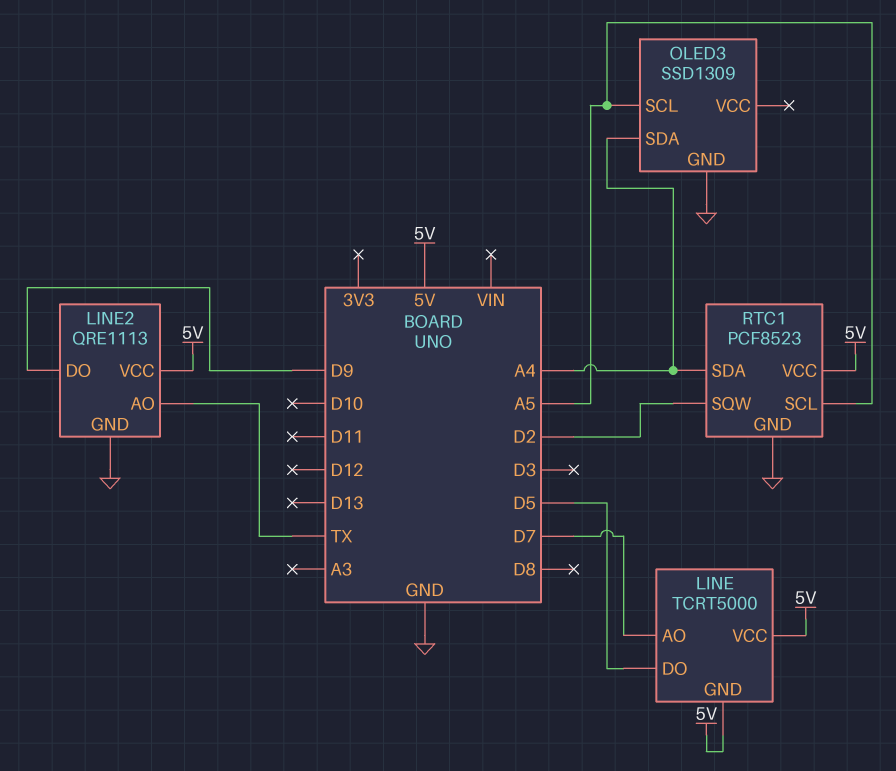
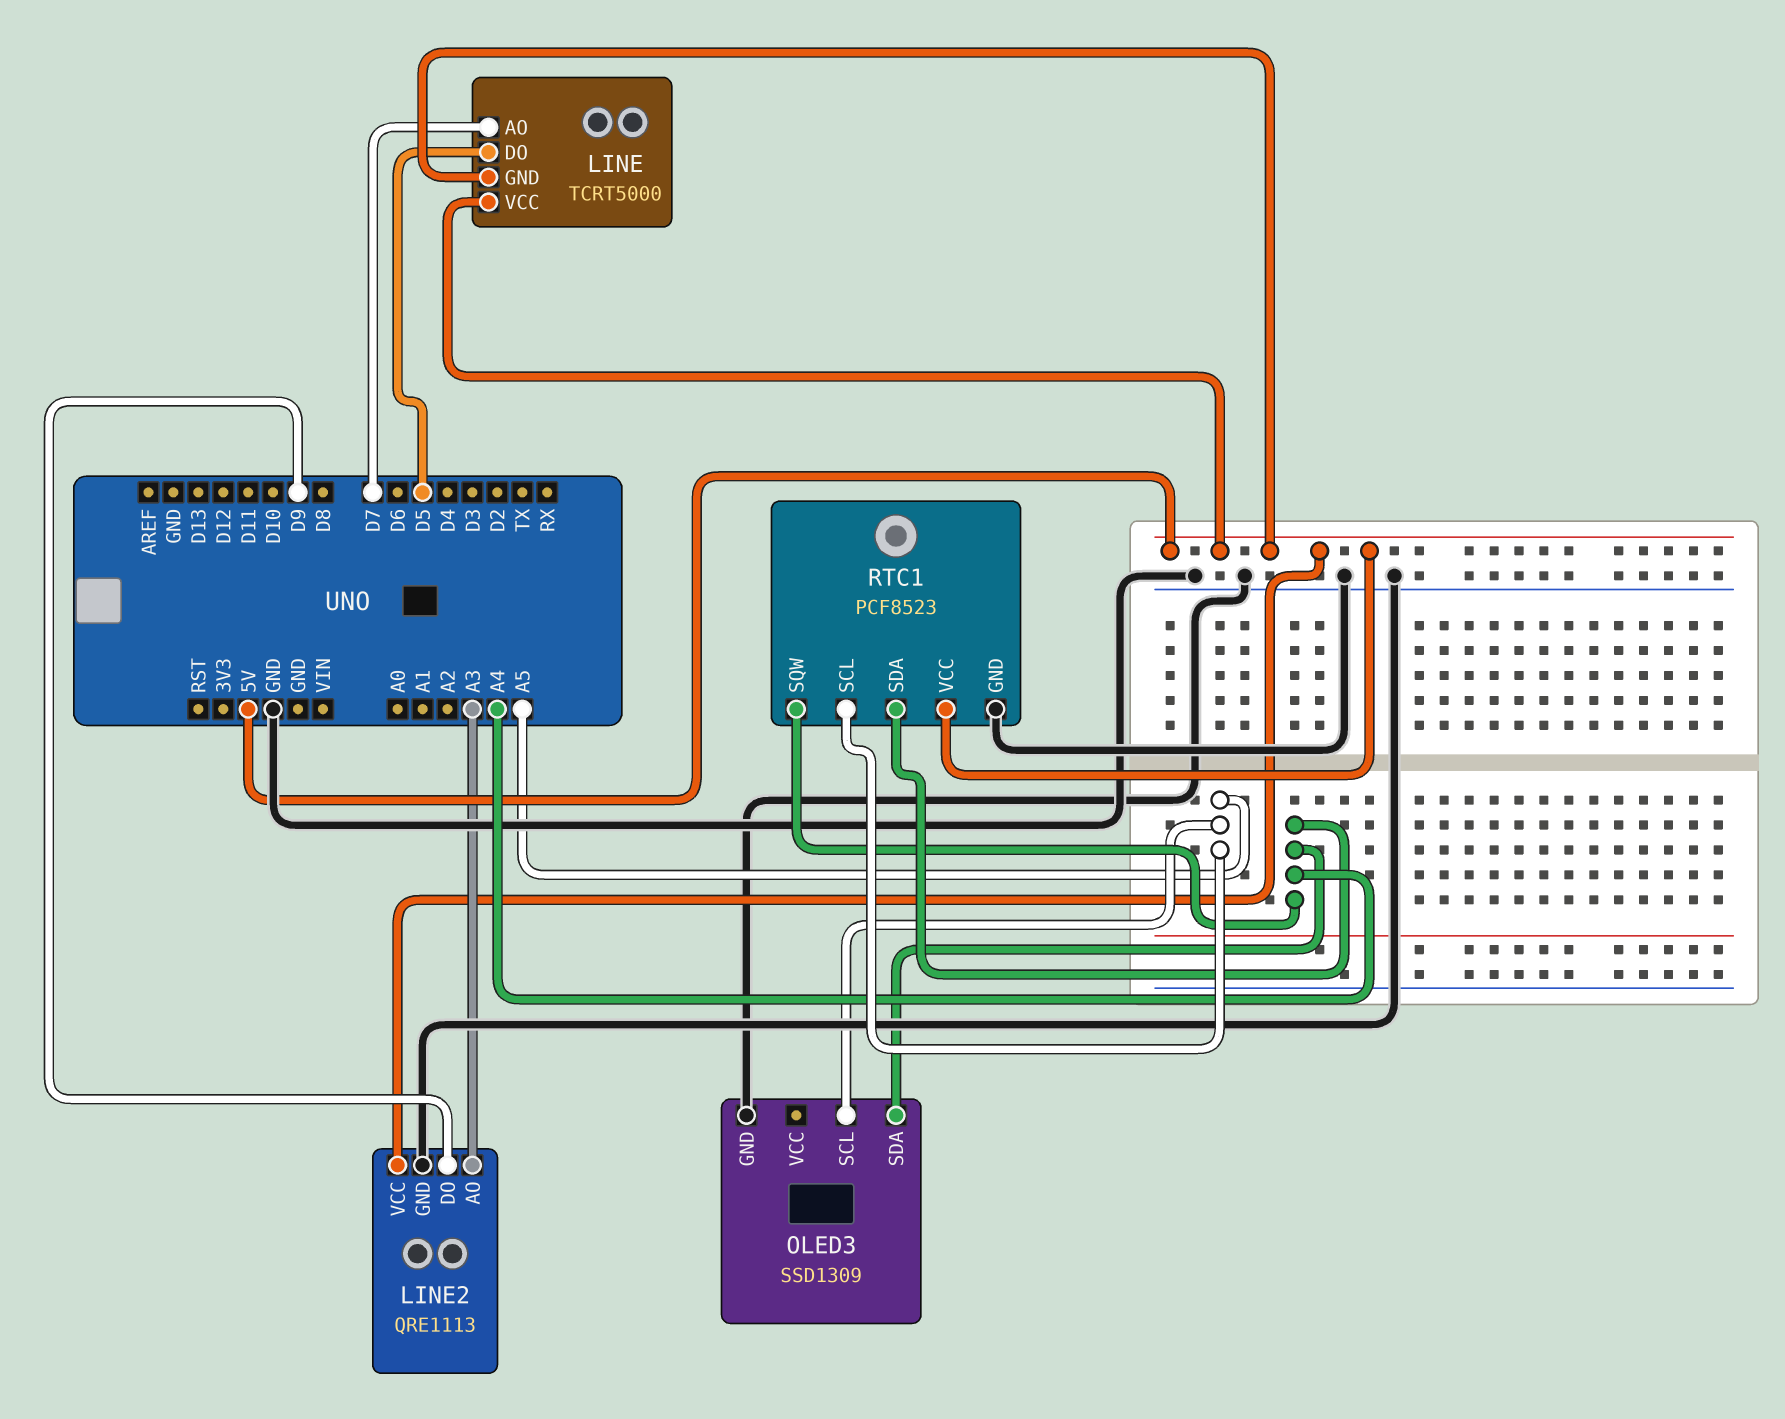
LINE2 pin AO: TX -> A3
RTC1 pin SQW: D2 -> A4

